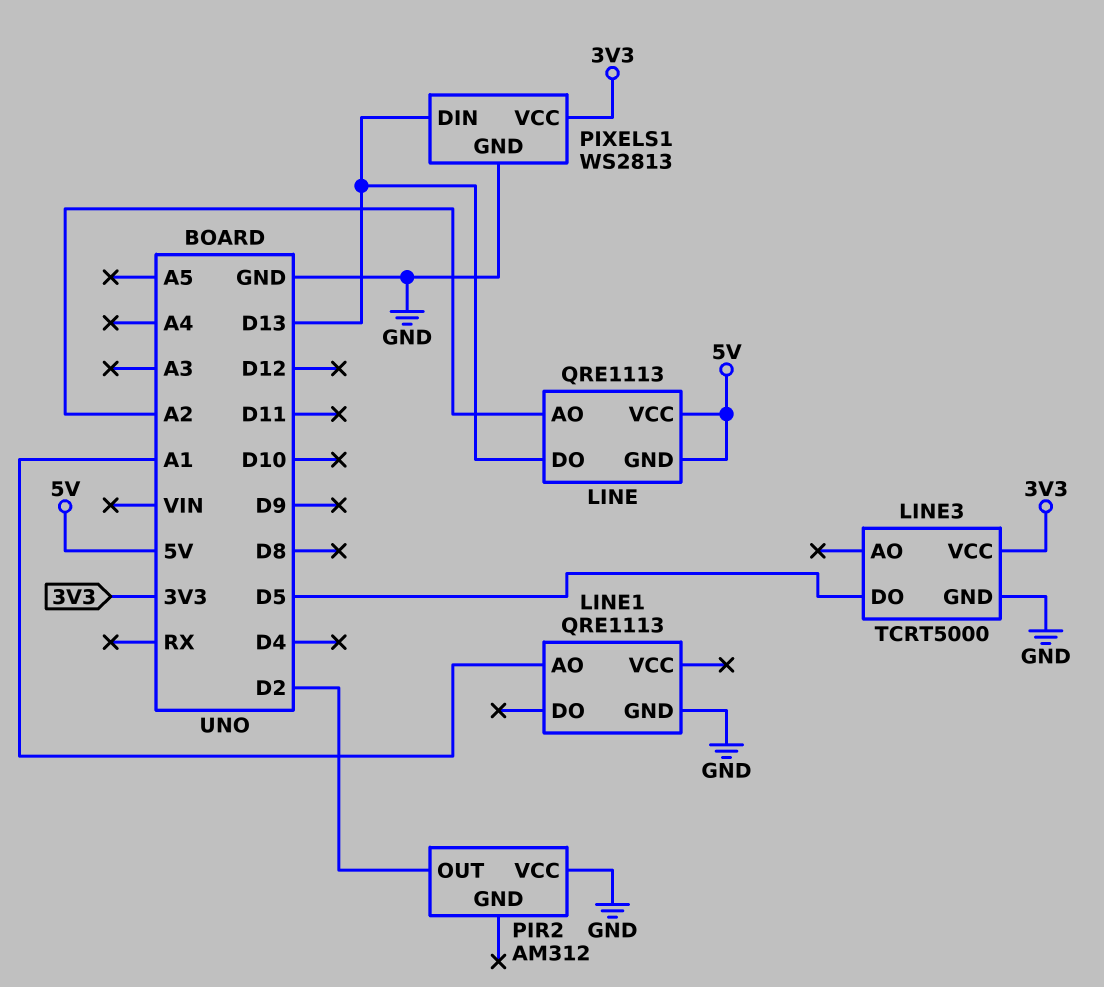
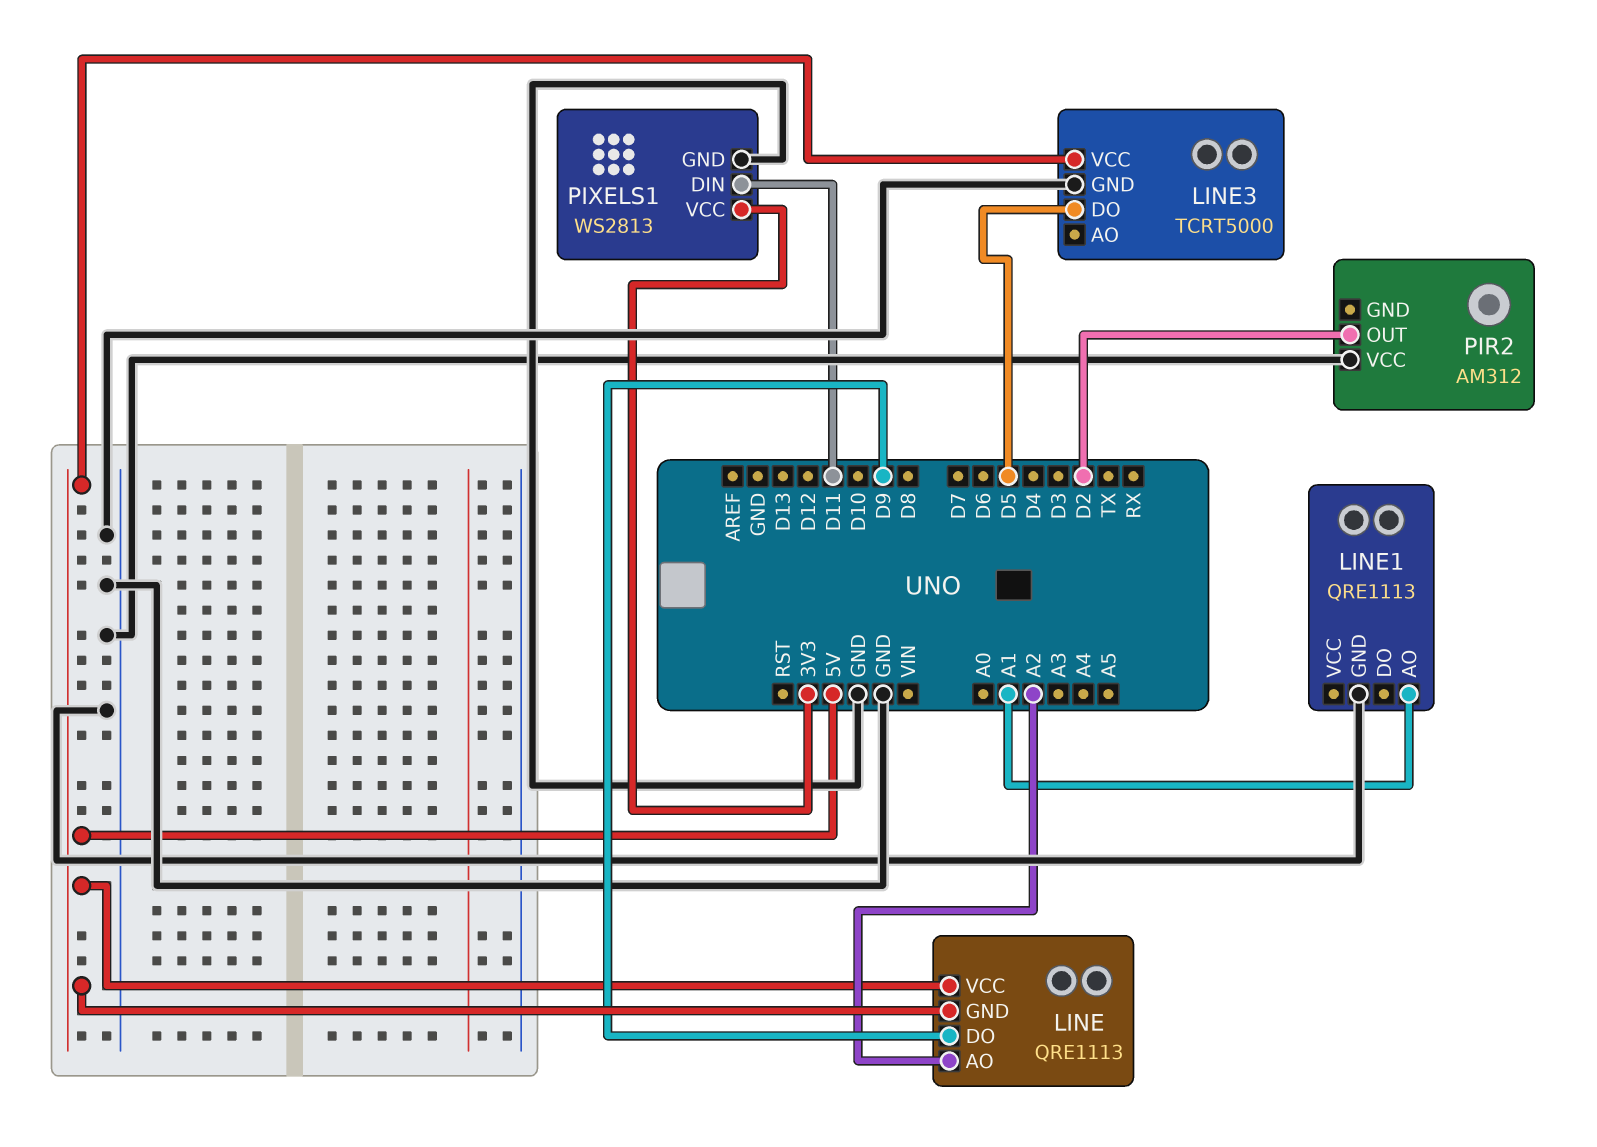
LINE pin DO: D13 -> D9
LINE3 pin VCC: 3V3 -> 5V
PIXELS1 pin DIN: D13 -> D11

